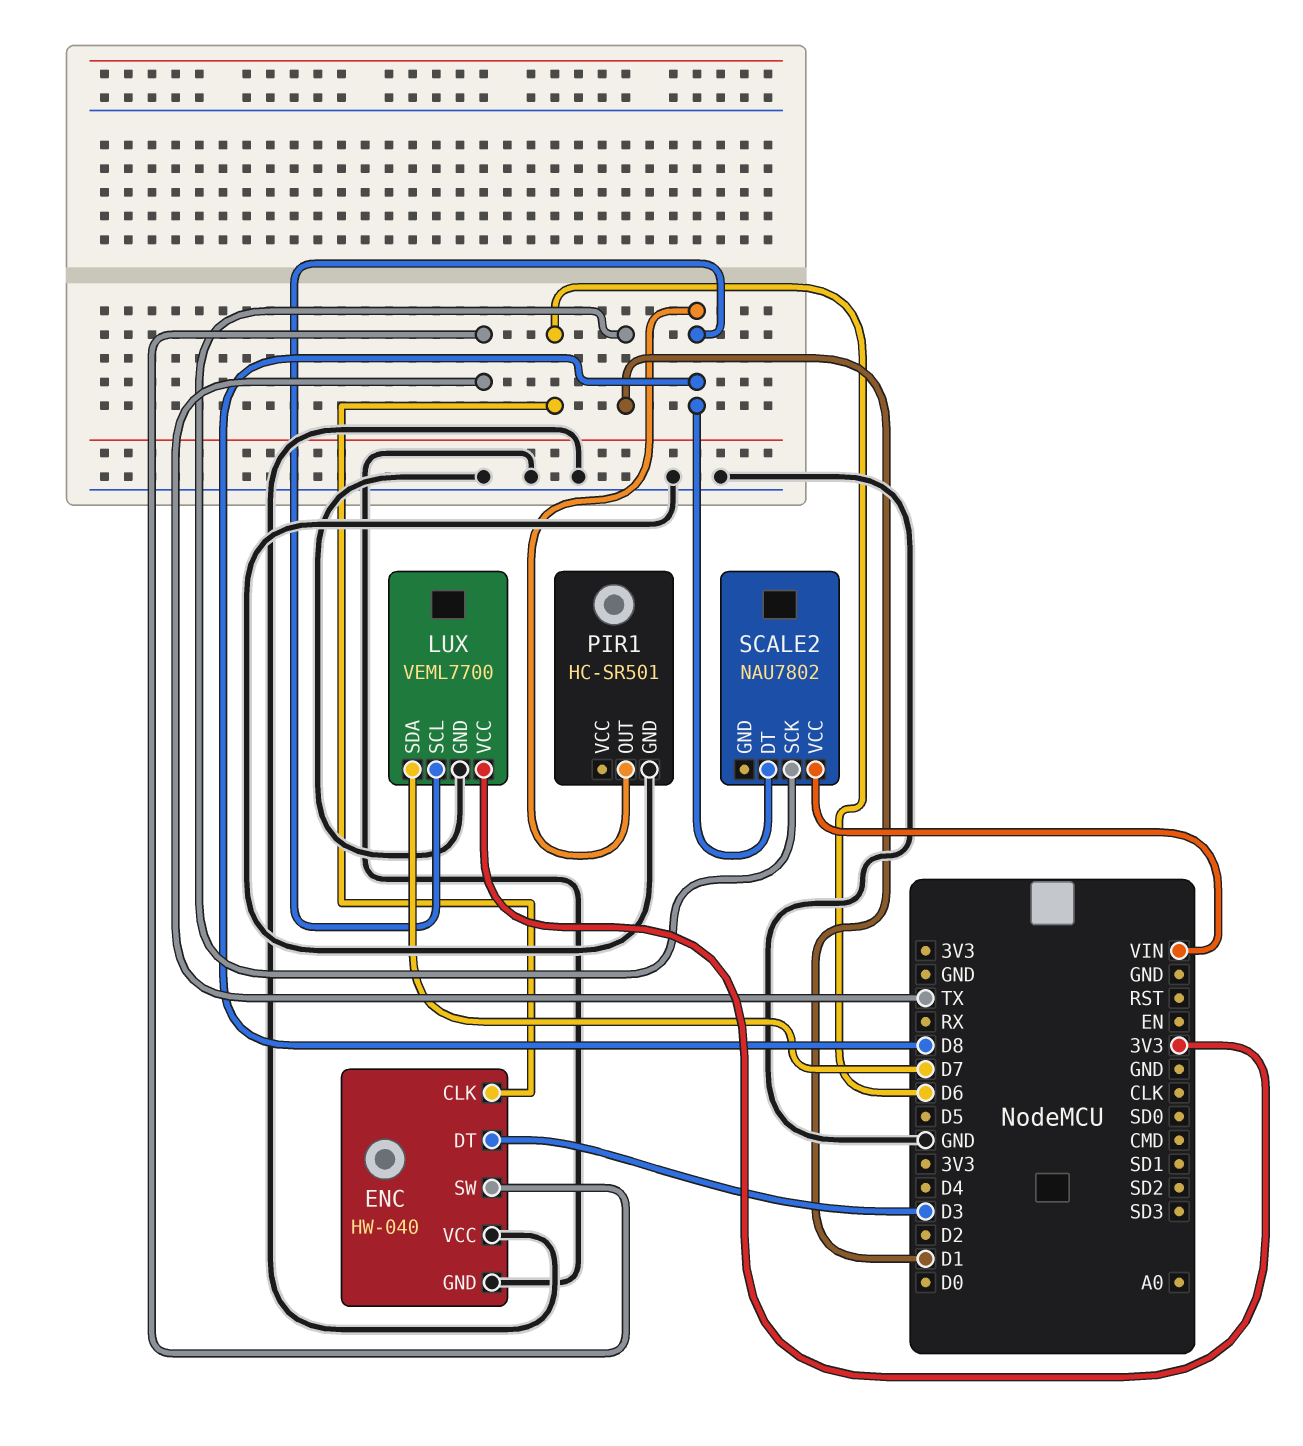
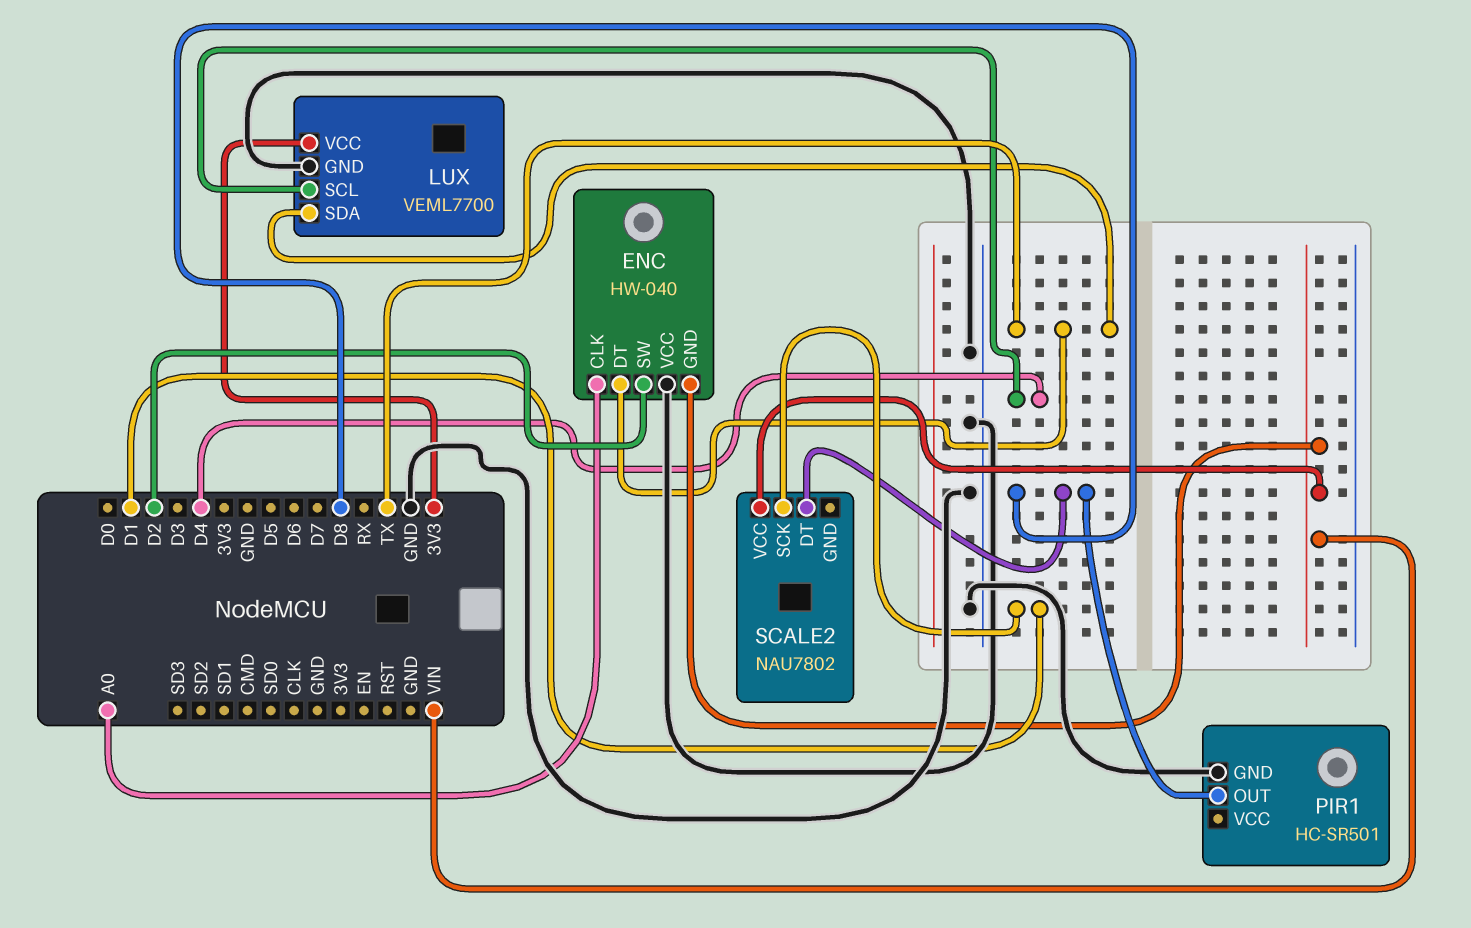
ENC pin CLK: D6 -> A0
ENC pin DT: D3 -> TX
ENC pin GND: GND -> VIN
ENC pin SW: TX -> D2
LUX pin SCL: D8 -> D4
LUX pin SDA: D7 -> TX

